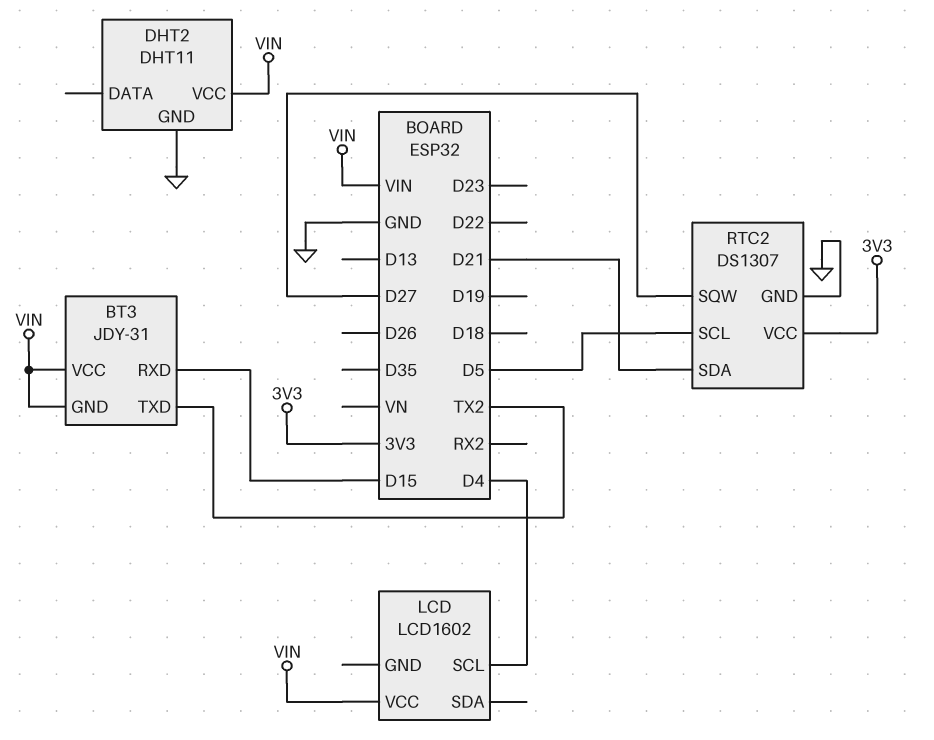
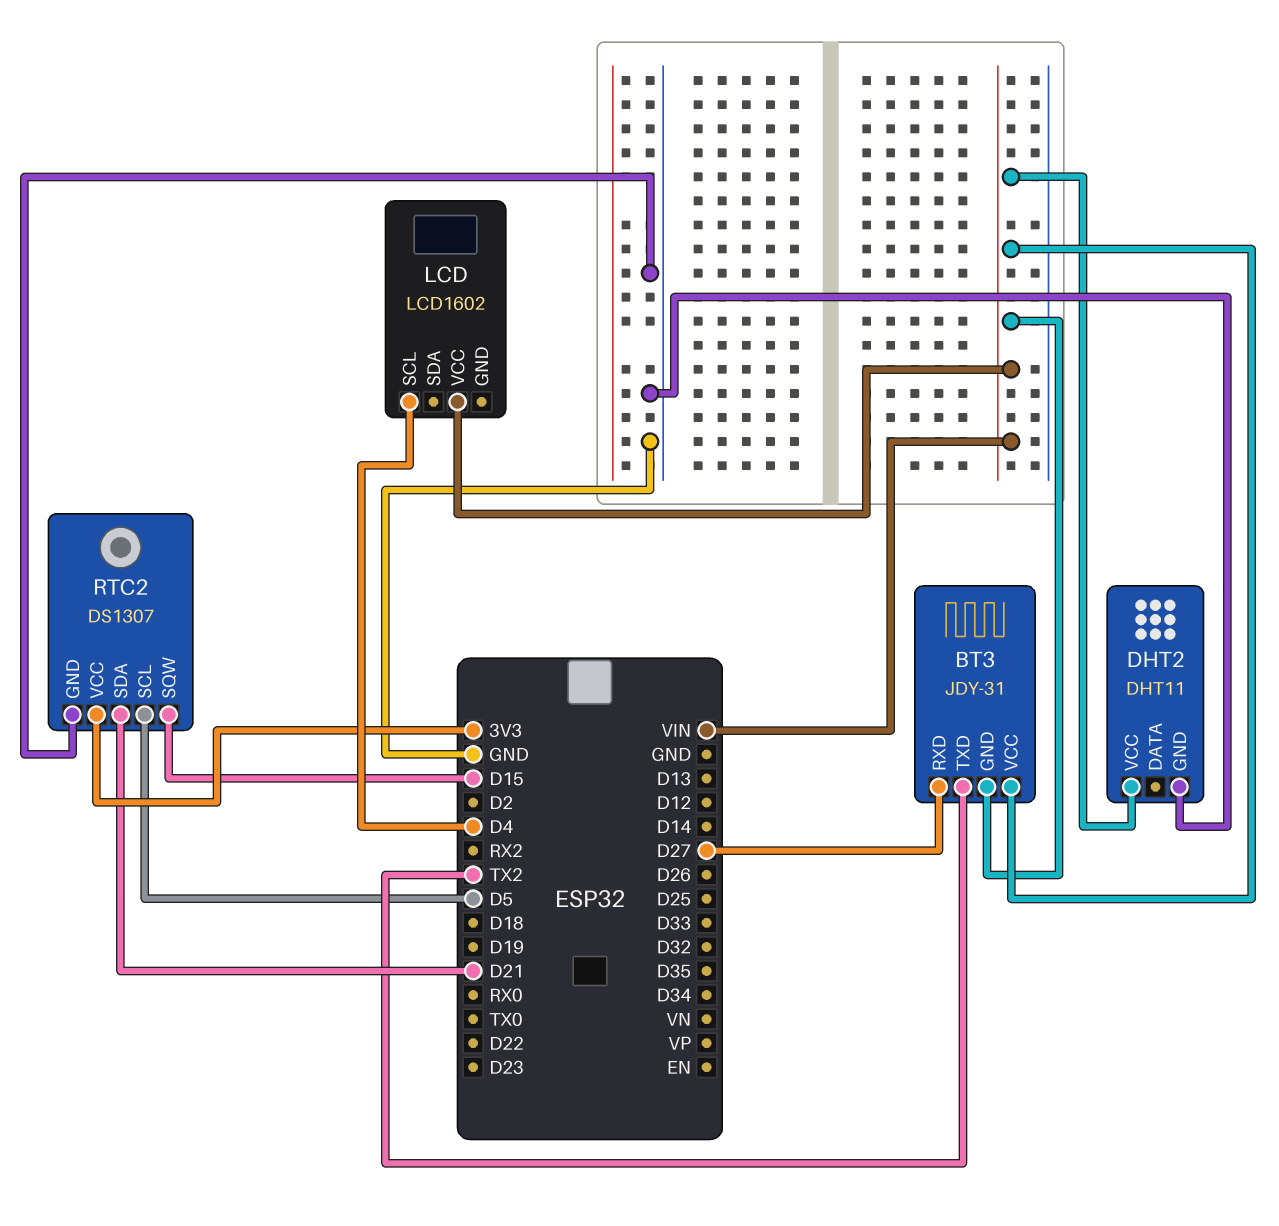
BT3 pin RXD: D15 -> D27
RTC2 pin SQW: D27 -> D15

